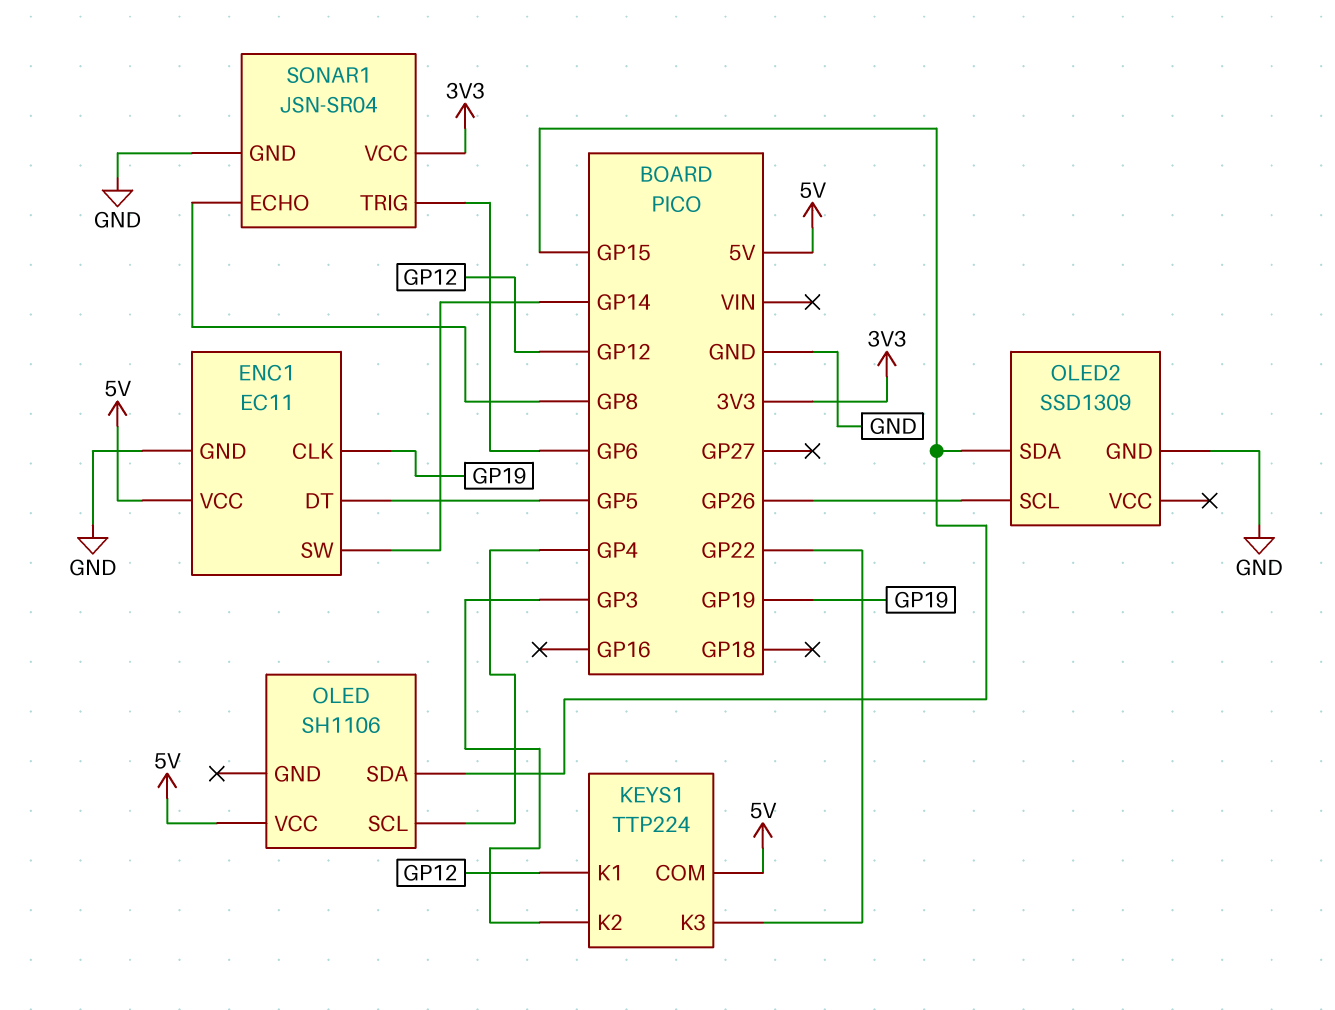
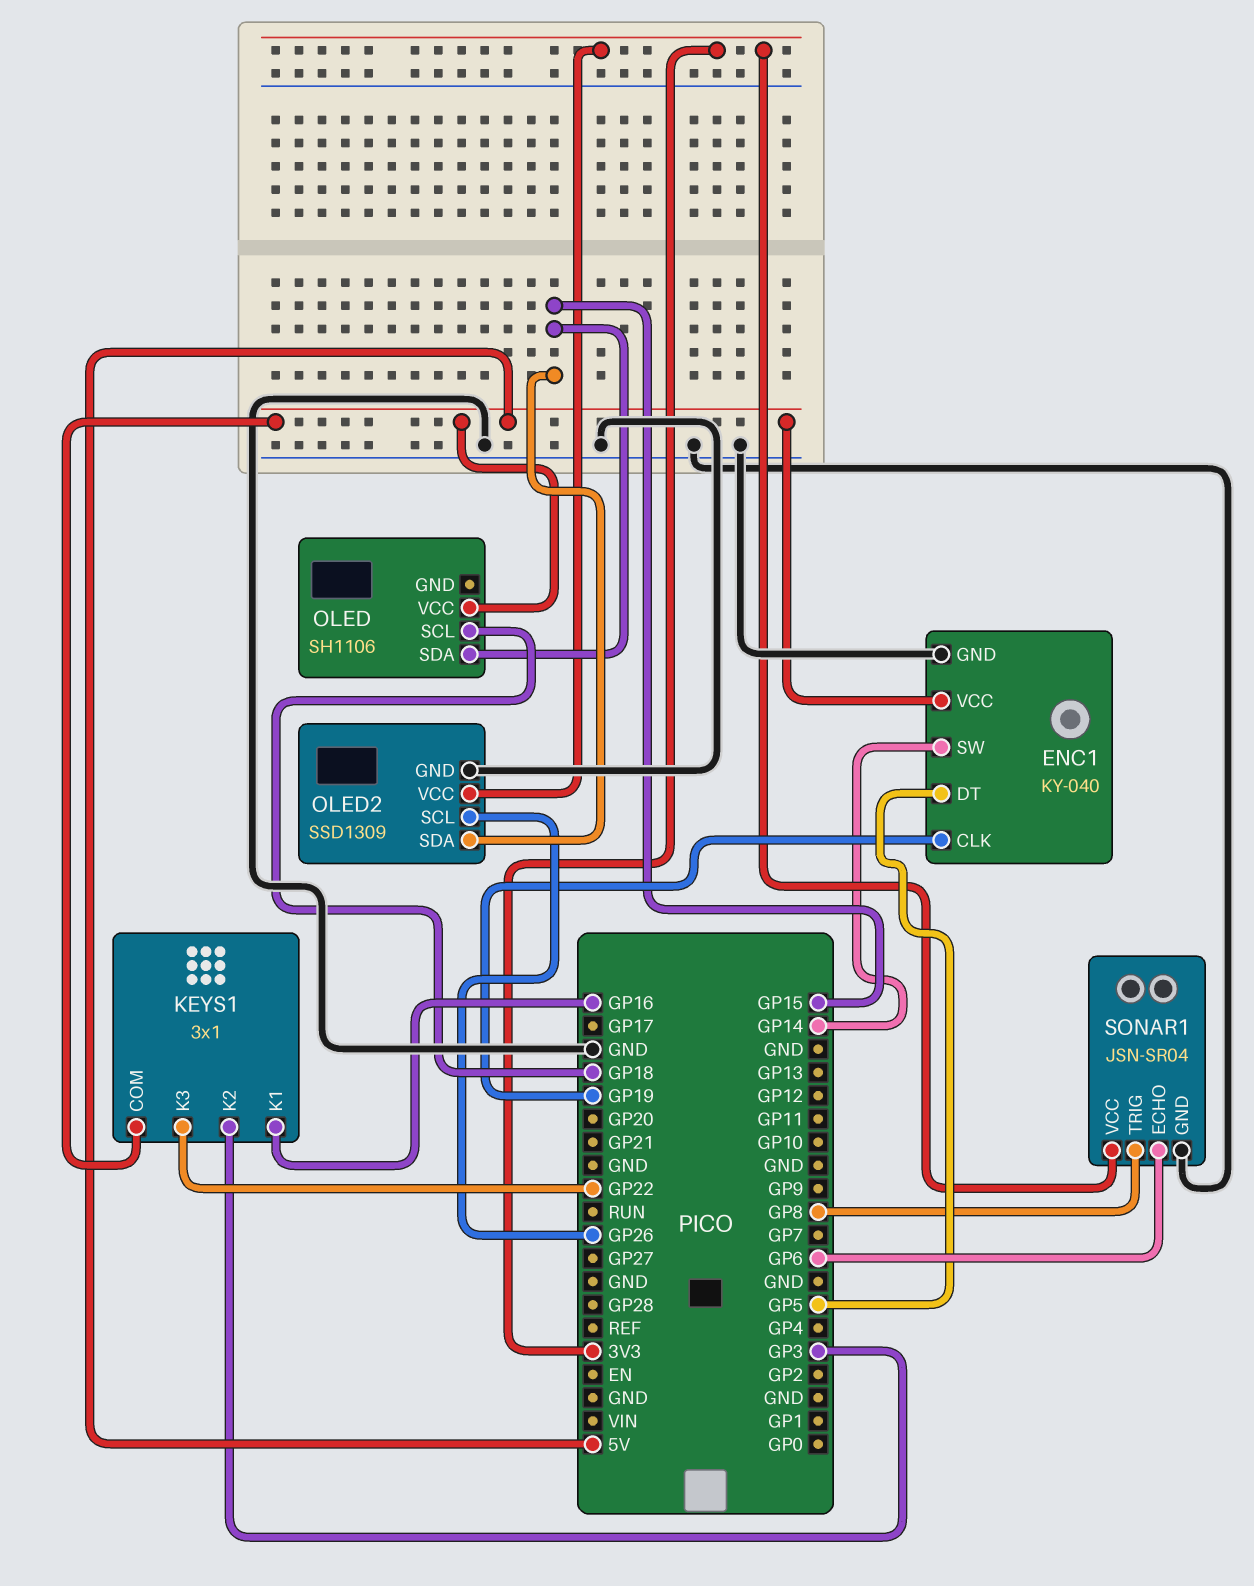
ENC1: EC11 -> KY-040
KEYS1: TTP224 -> 3x1
KEYS1 pin K1: GP12 -> GP16
OLED pin SCL: GP4 -> GP18
OLED2 pin VCC: none -> 3V3
SONAR1 pin ECHO: GP8 -> GP6
SONAR1 pin TRIG: GP6 -> GP8

